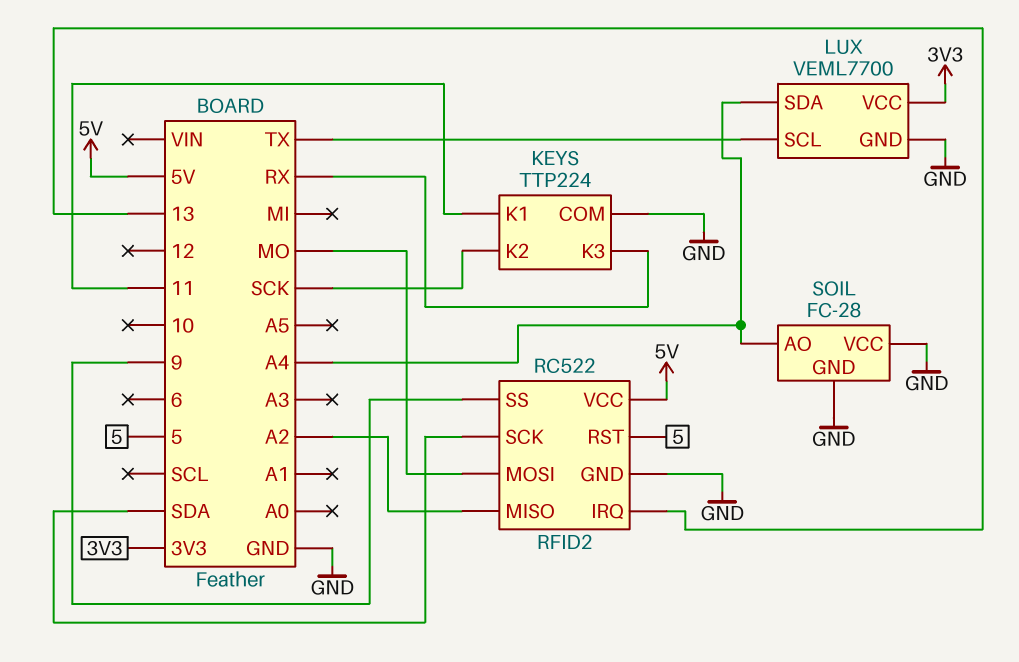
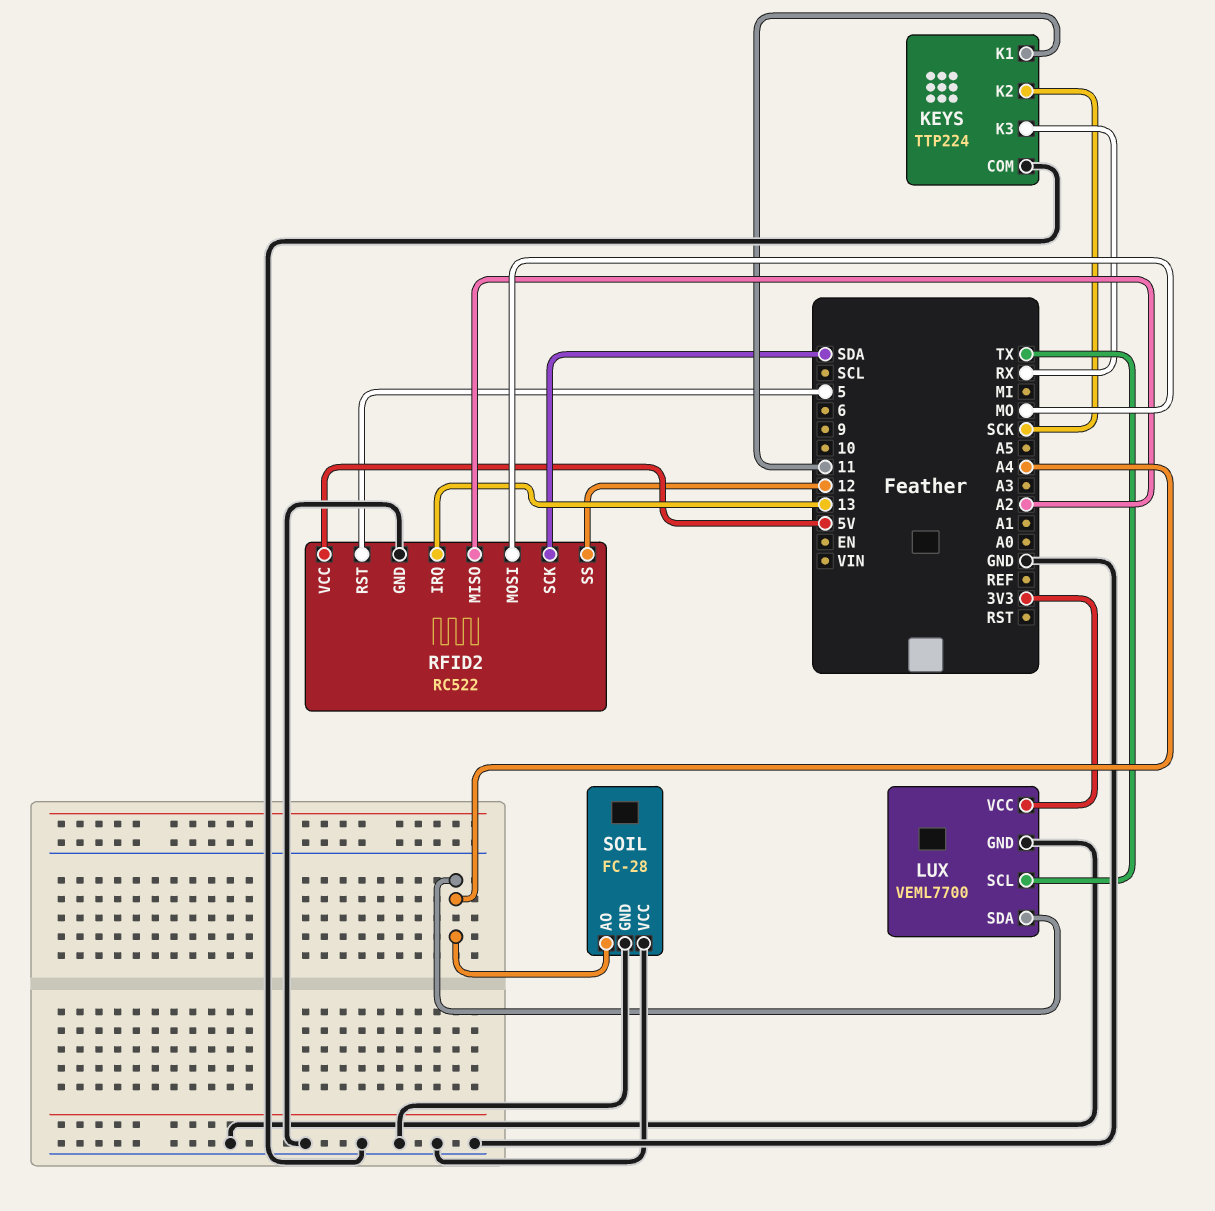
RFID2 pin SS: 9 -> 12

